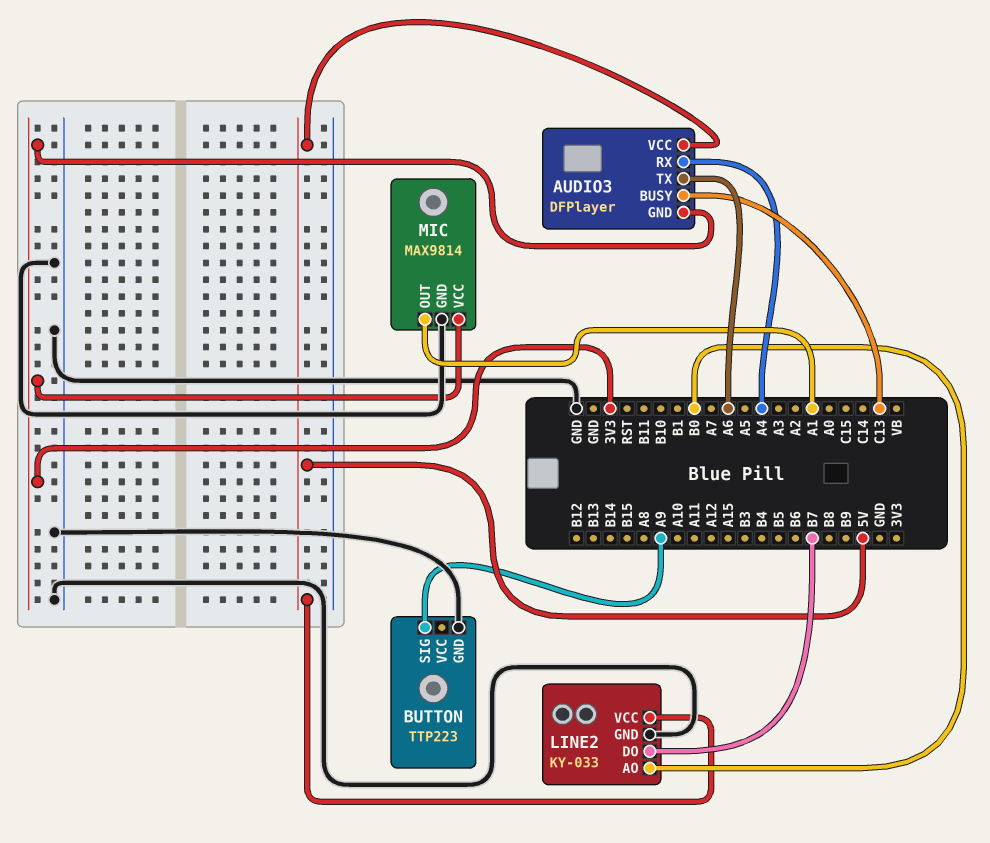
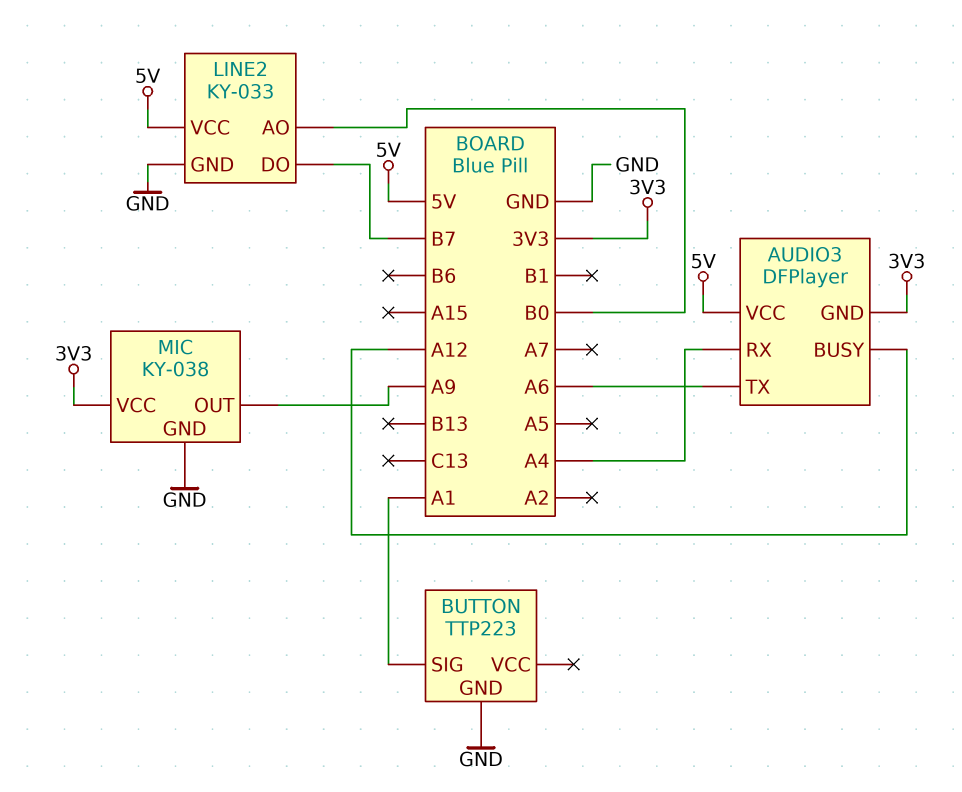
AUDIO3 pin BUSY: C13 -> A12
BUTTON pin SIG: A9 -> A1
MIC: MAX9814 -> KY-038
MIC pin OUT: A1 -> A9

